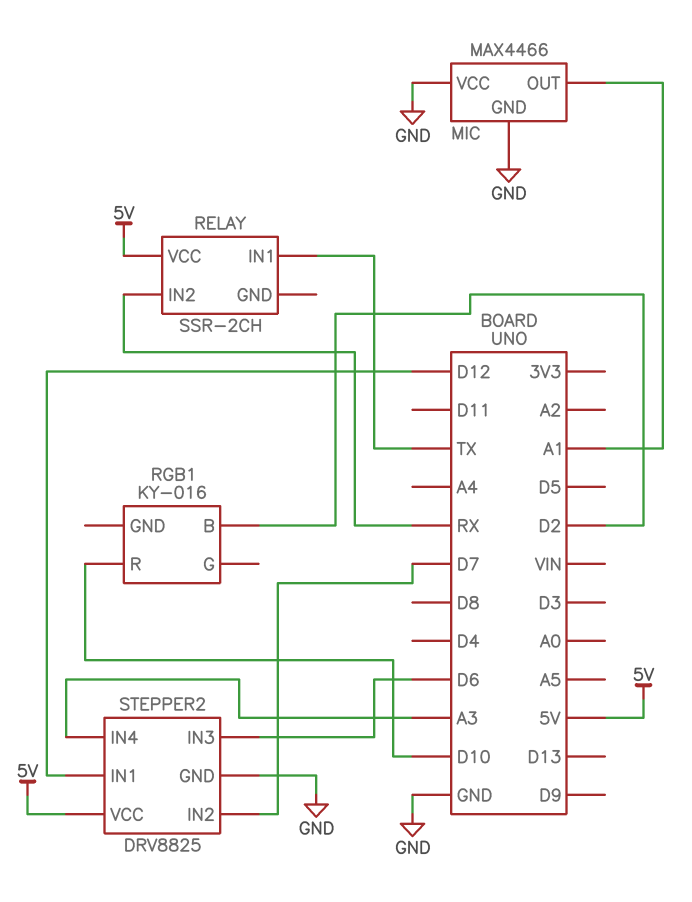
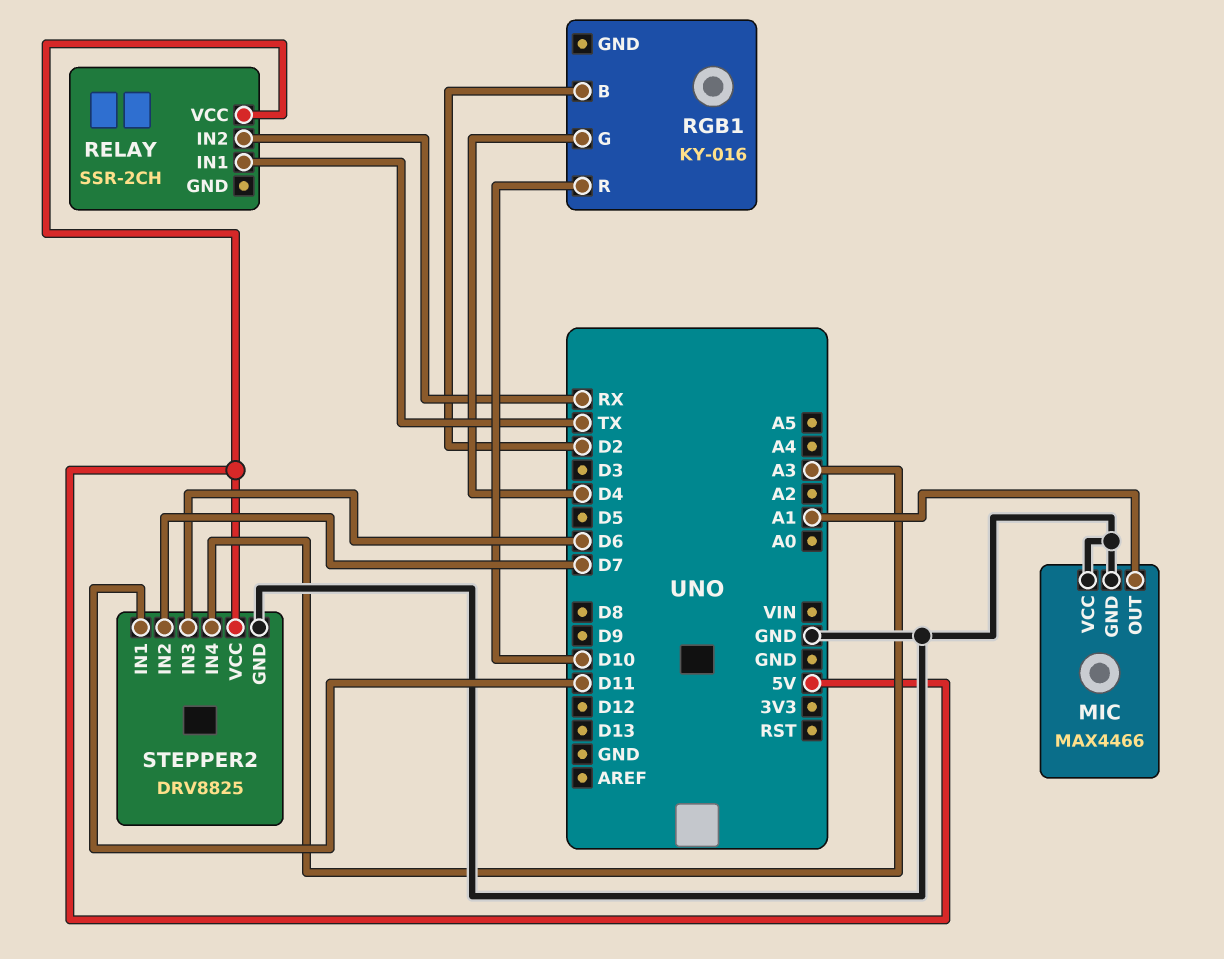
RGB1 pin G: none -> D4
STEPPER2 pin IN1: D12 -> D11

